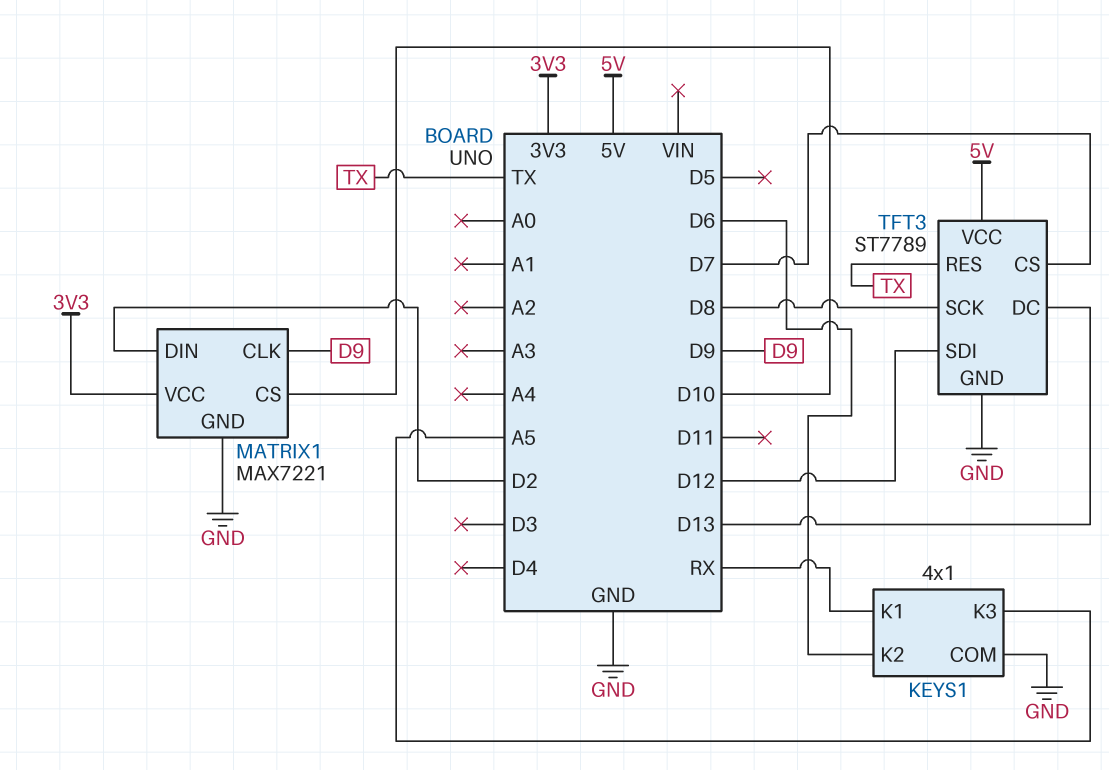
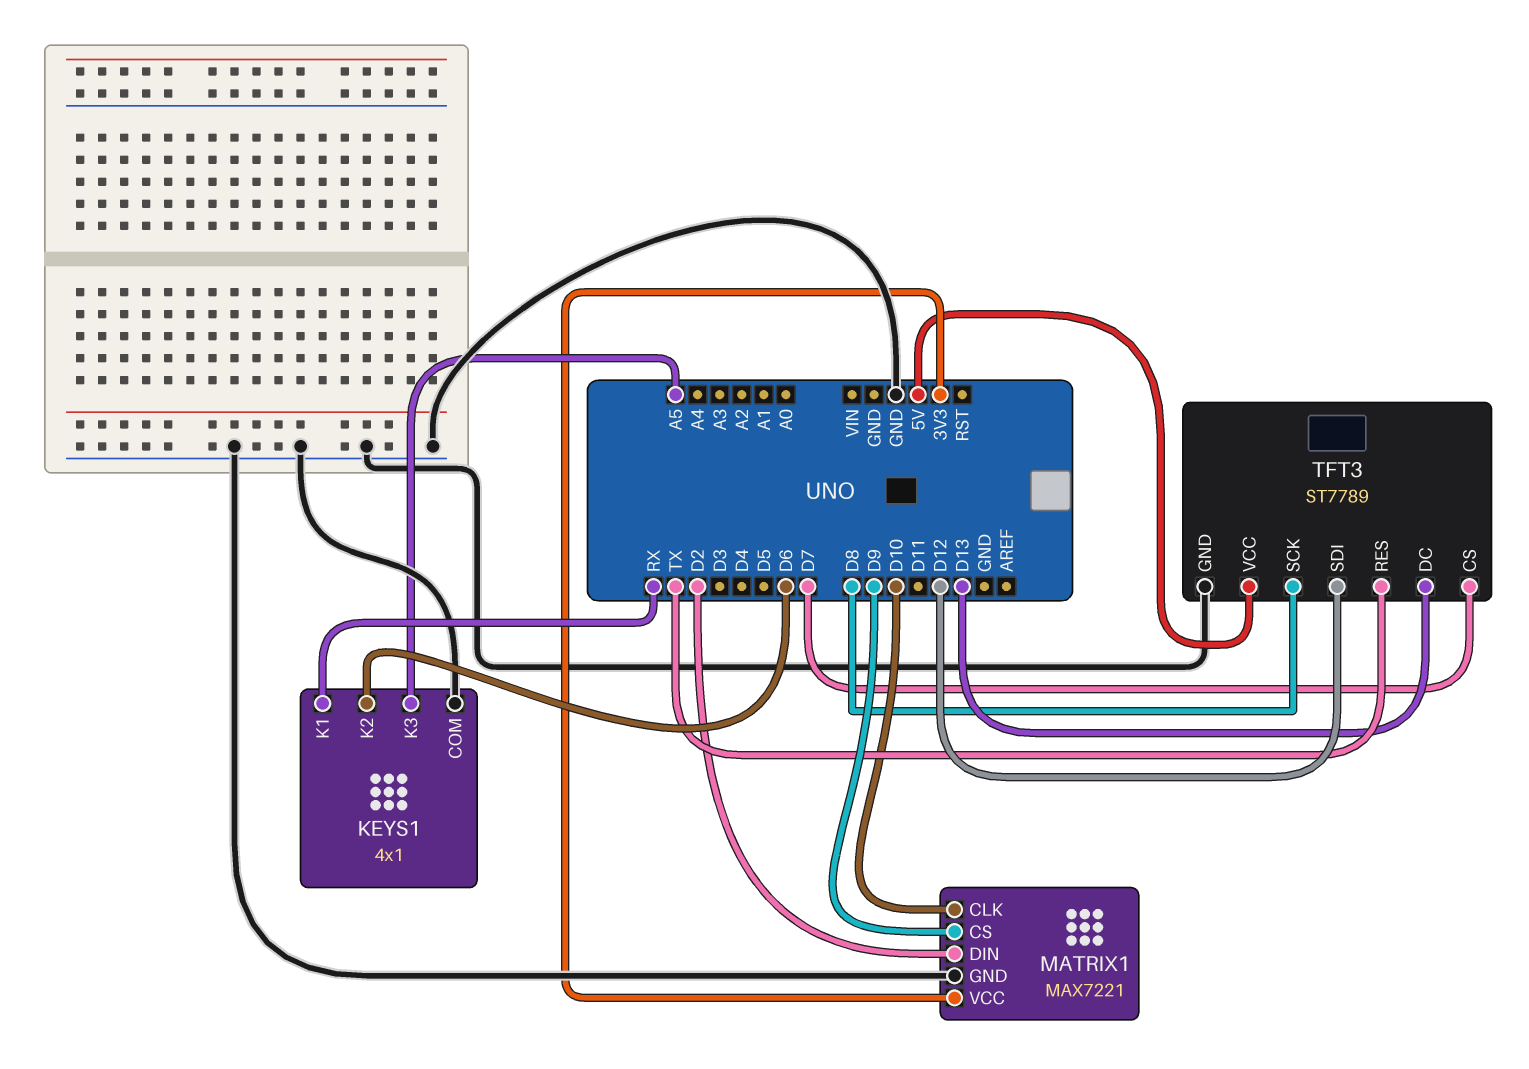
MATRIX1 pin CLK: D9 -> D10
MATRIX1 pin CS: D10 -> D9

